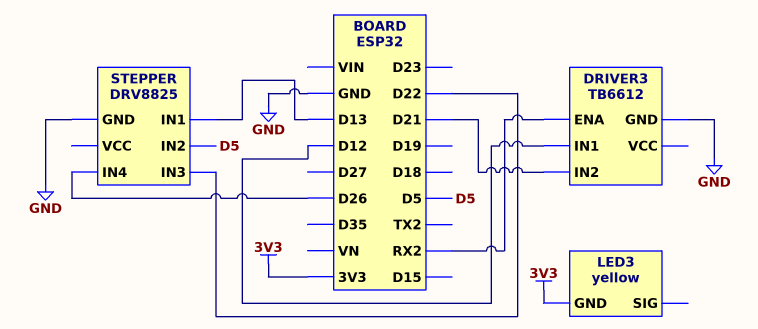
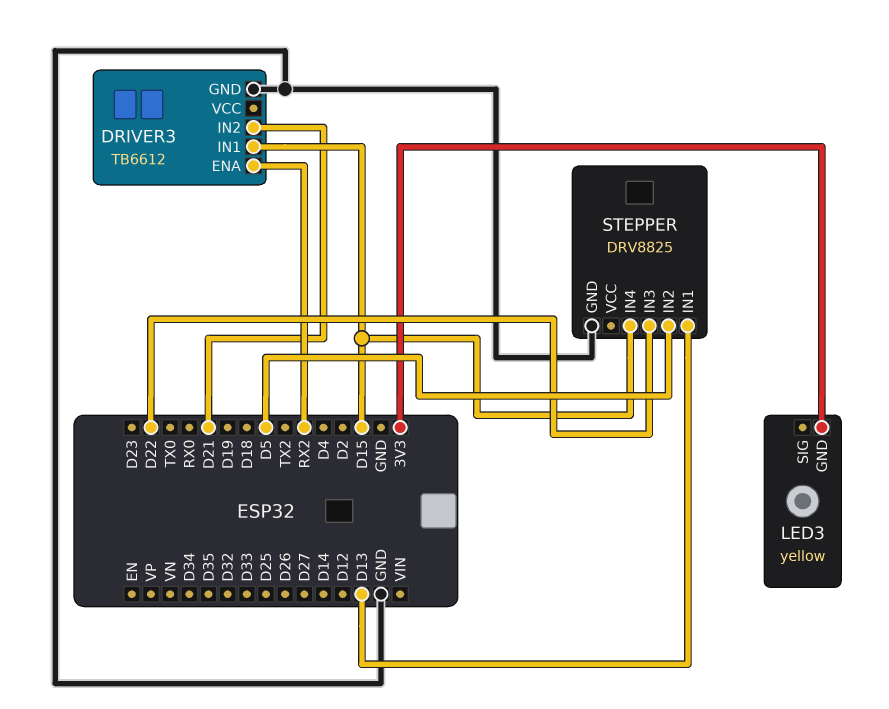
DRIVER3 pin IN1: D12 -> D15
STEPPER pin IN4: D26 -> D15

